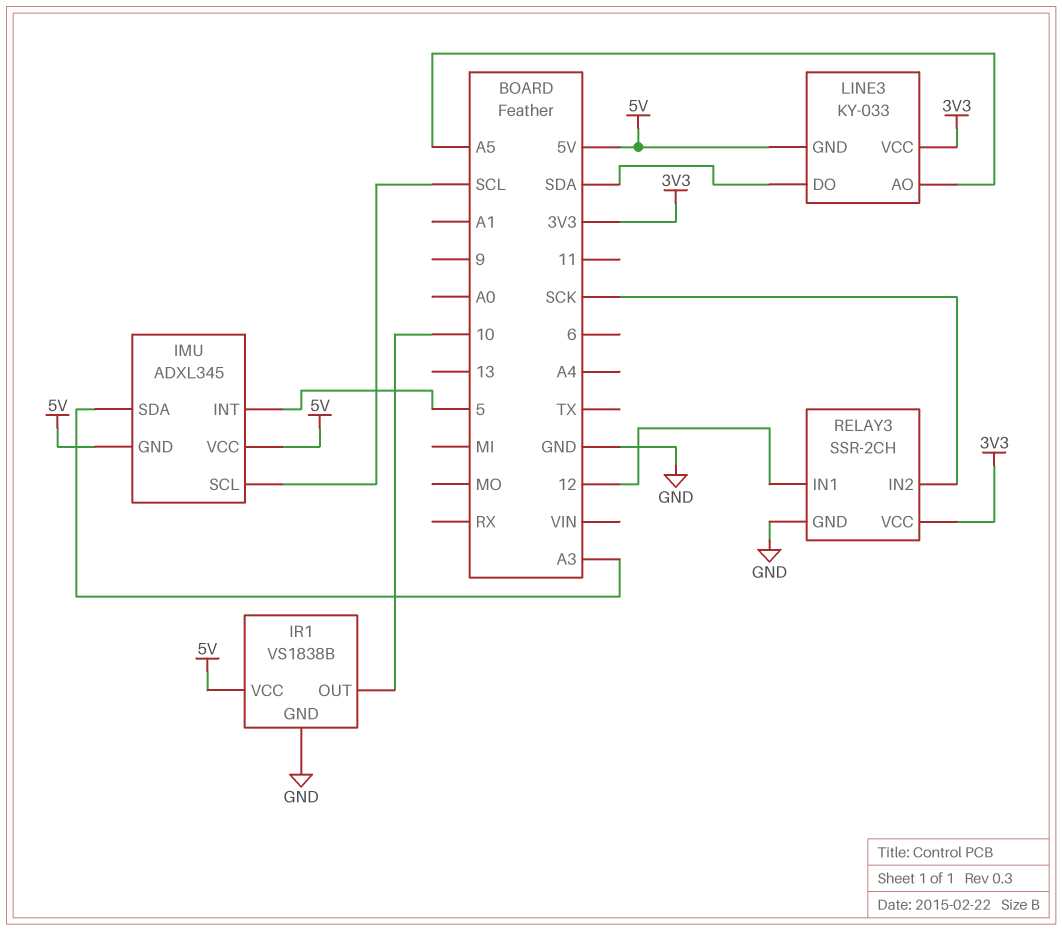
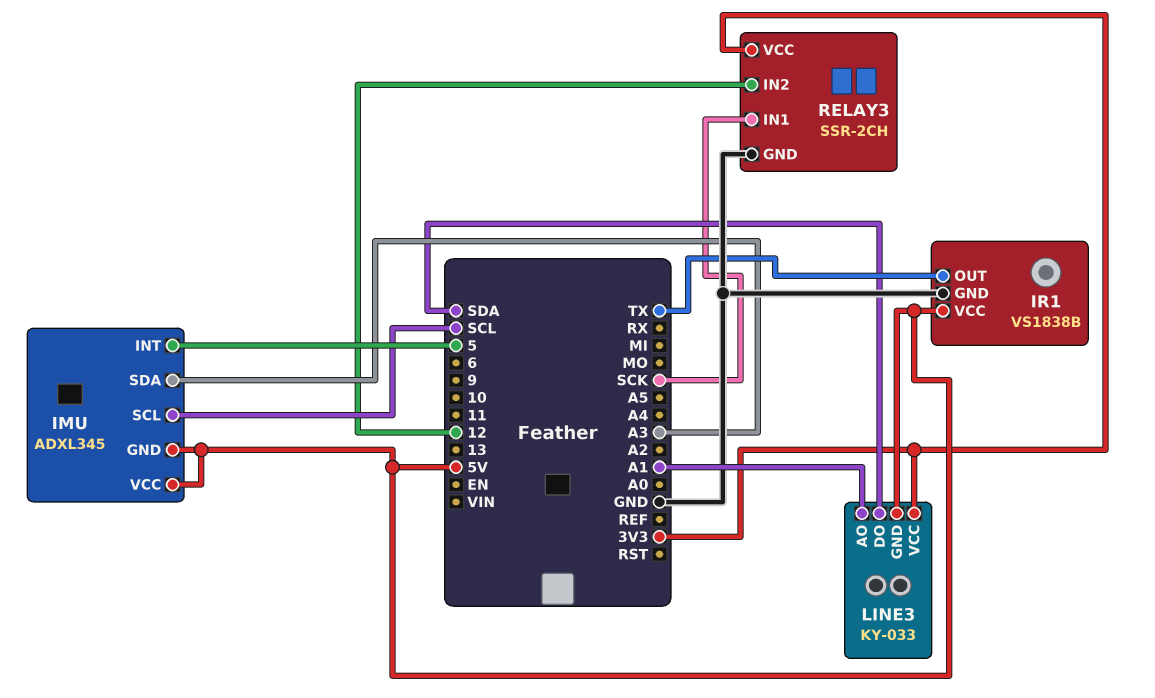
IR1 pin OUT: 10 -> TX
LINE3 pin AO: A5 -> A1
RELAY3 pin IN1: 12 -> SCK
RELAY3 pin IN2: SCK -> 12

